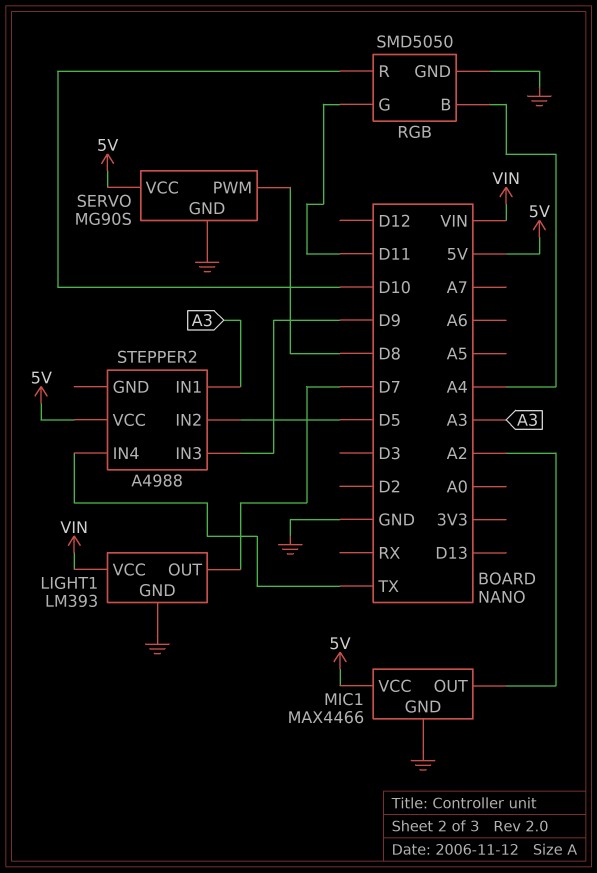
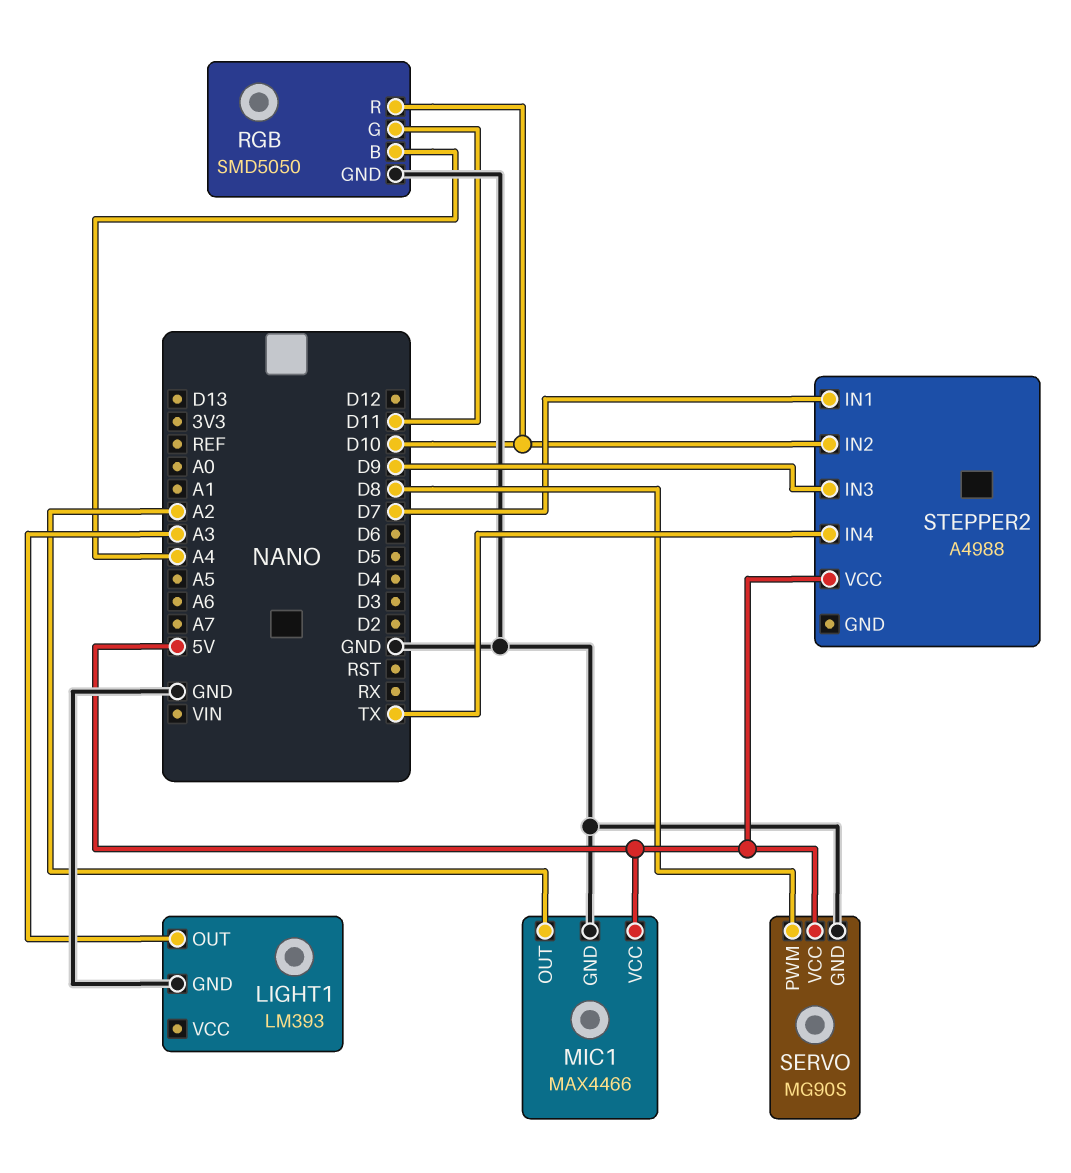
LIGHT1 pin OUT: D7 -> A3
LIGHT1 pin VCC: VIN -> none
STEPPER2 pin IN1: A3 -> D7
STEPPER2 pin IN2: D5 -> D10

